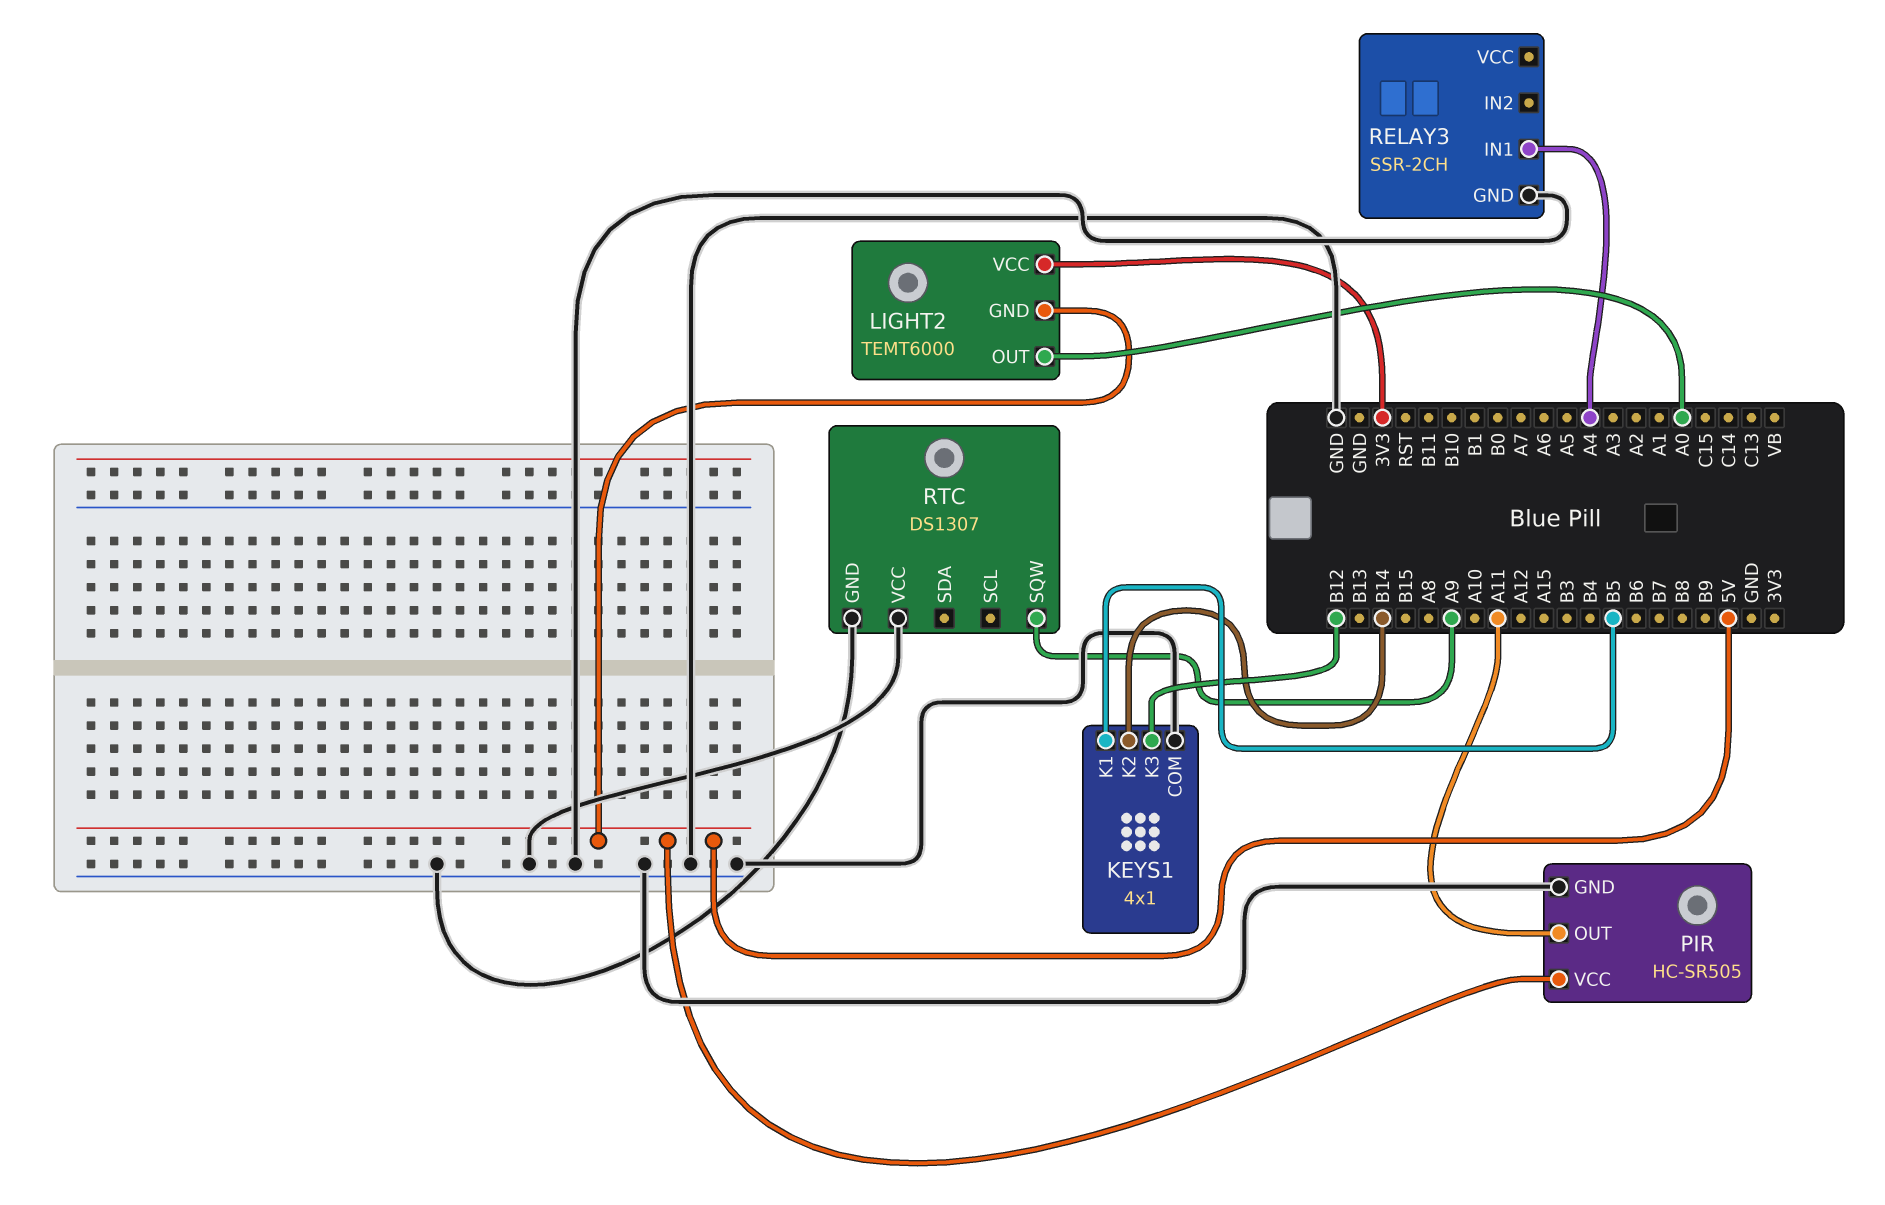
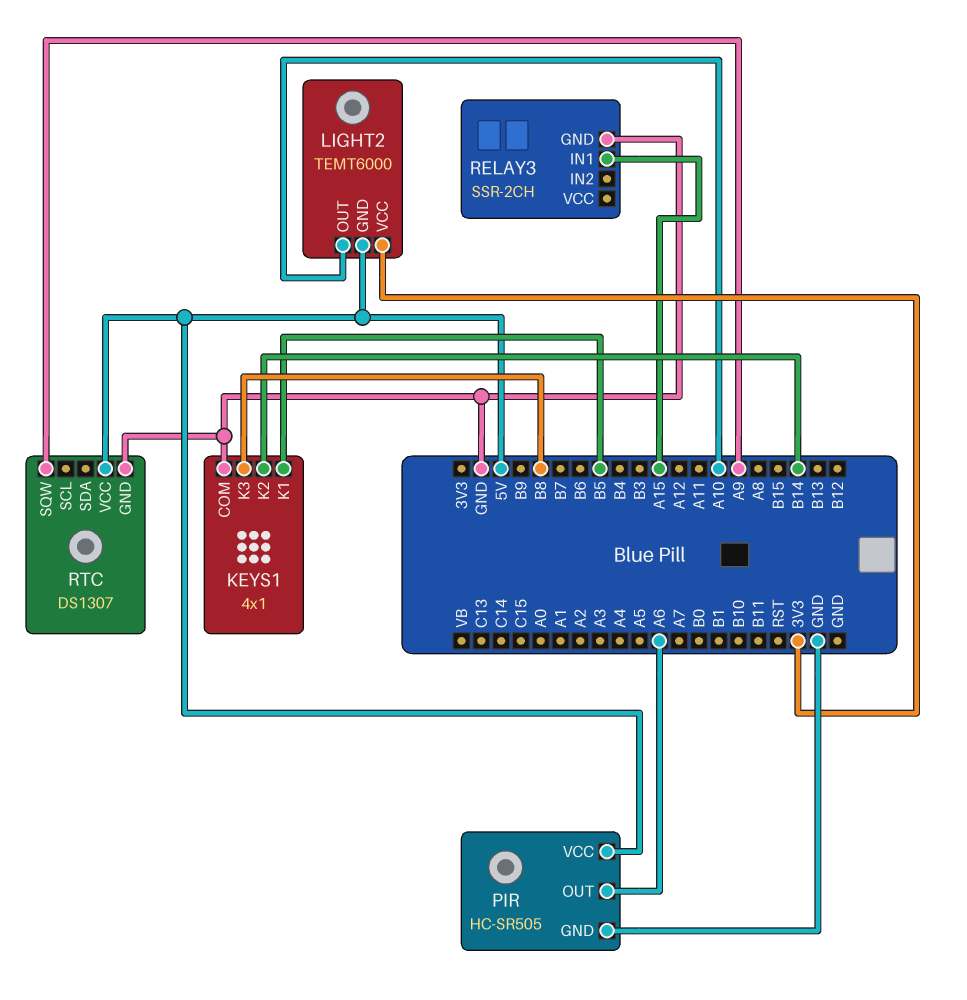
KEYS1 pin K3: B12 -> B8
LIGHT2 pin OUT: A0 -> A10
PIR pin OUT: A11 -> A6
RELAY3 pin IN1: A4 -> A15
RTC pin VCC: GND -> 5V

